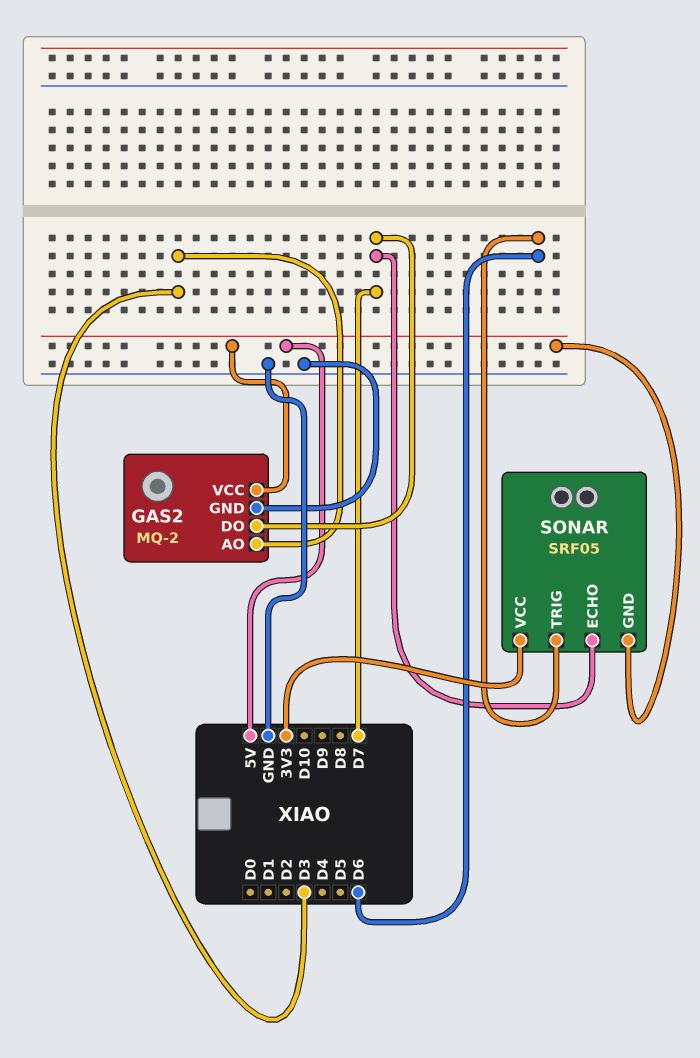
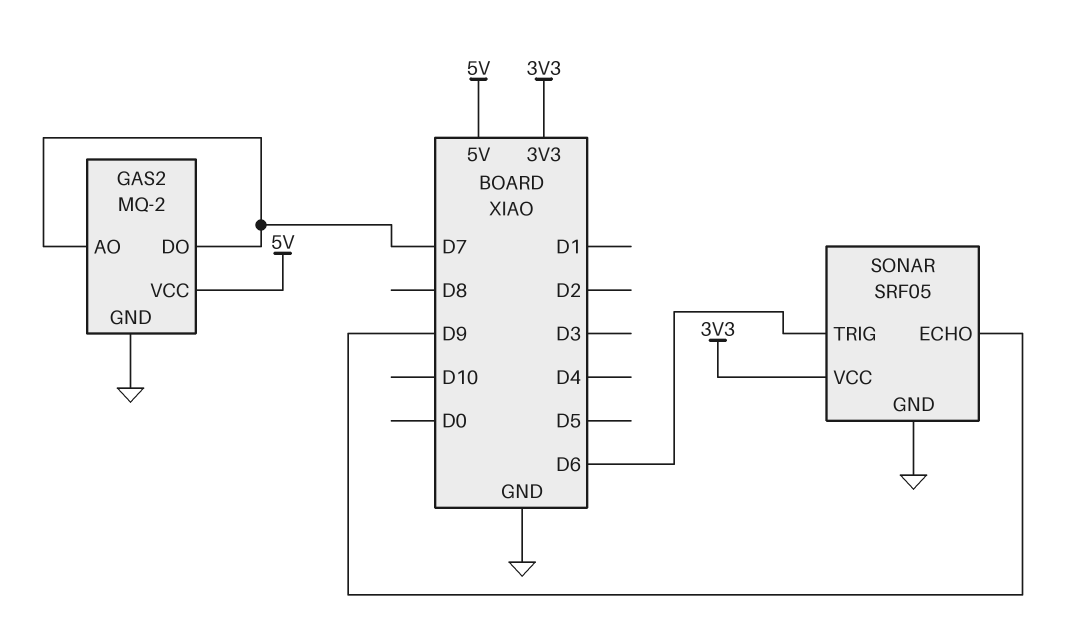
GAS2 pin AO: D3 -> D7
SONAR pin ECHO: D7 -> D9
SONAR pin GND: 5V -> GND

